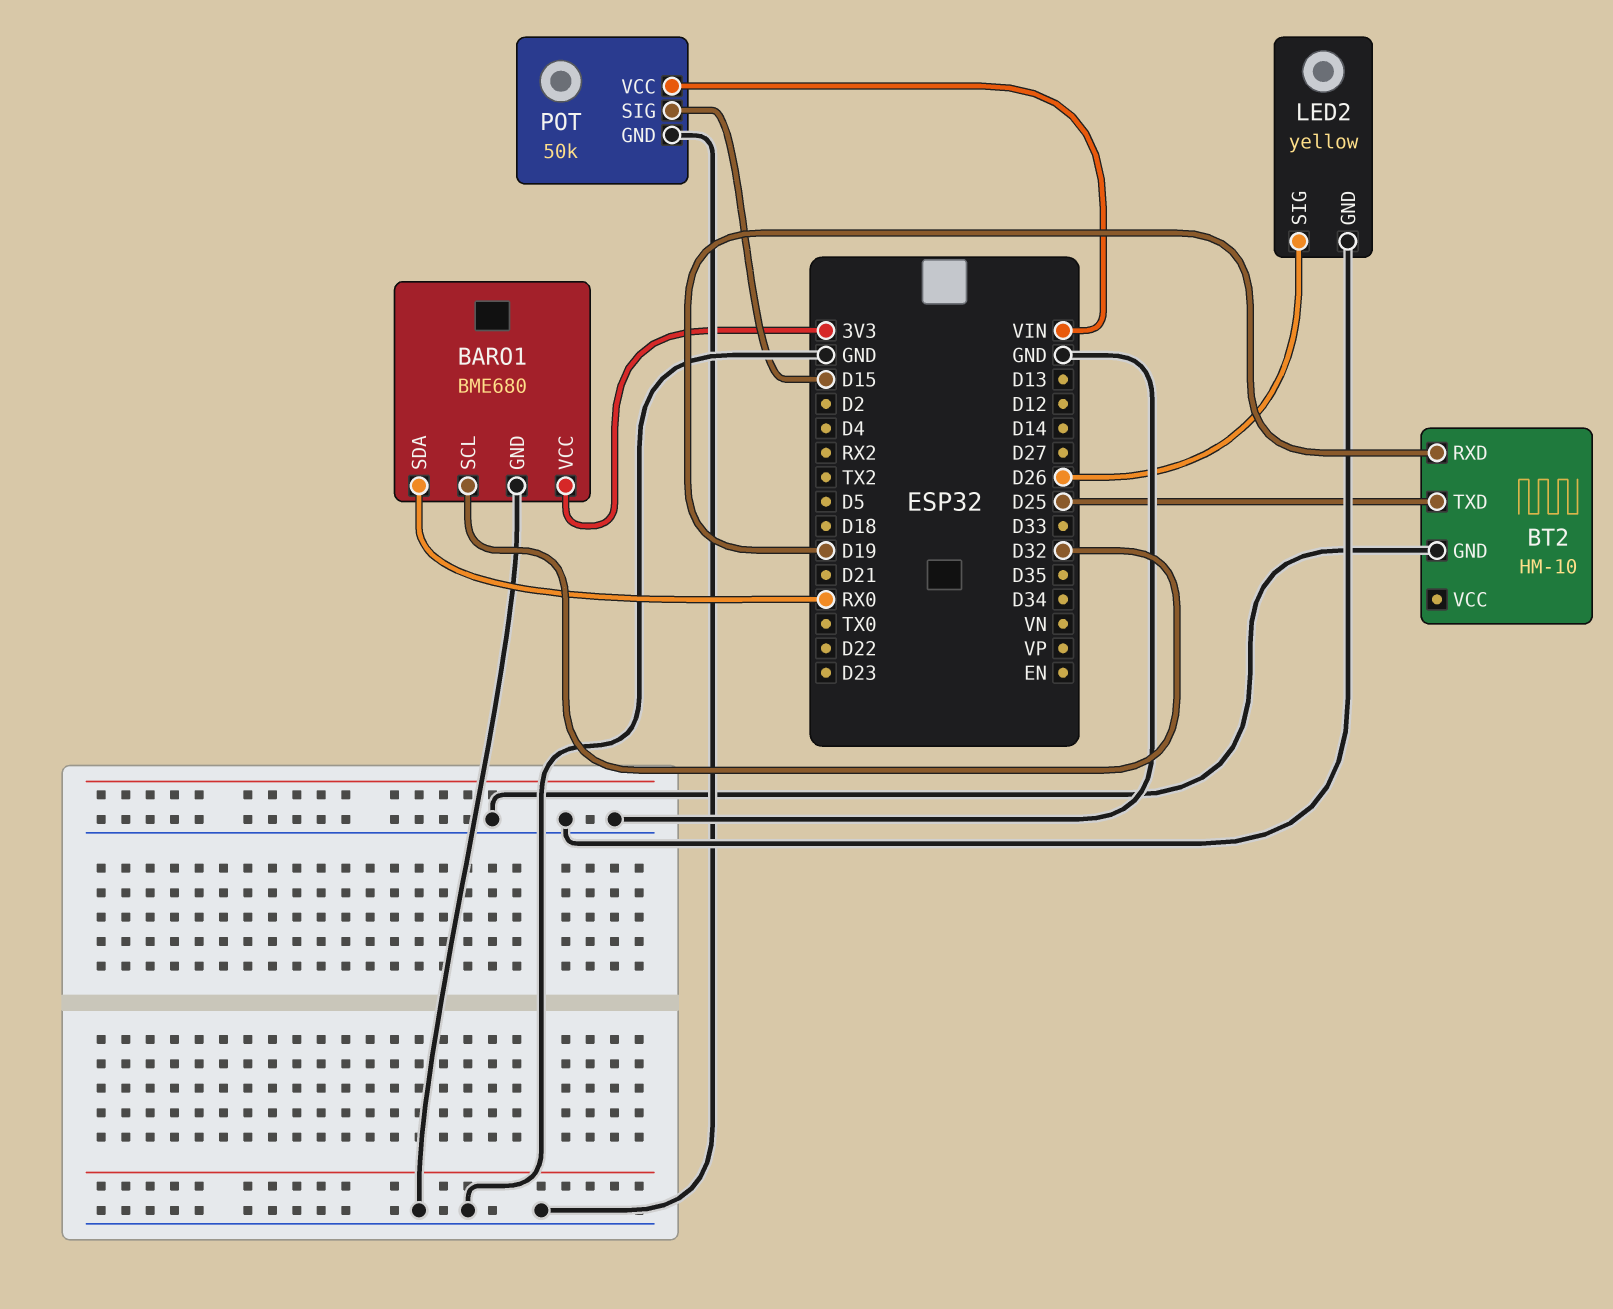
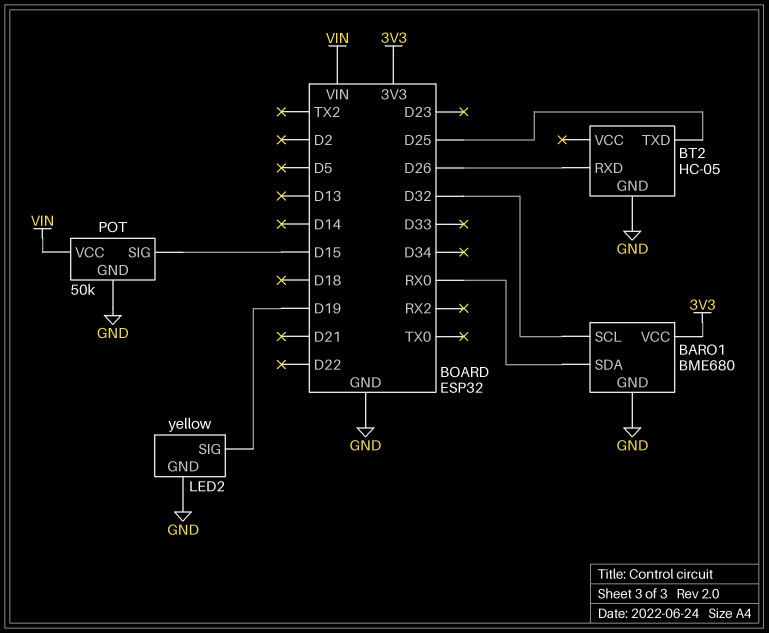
BT2: HM-10 -> HC-05
BT2 pin RXD: D19 -> D26
LED2 pin SIG: D26 -> D19

